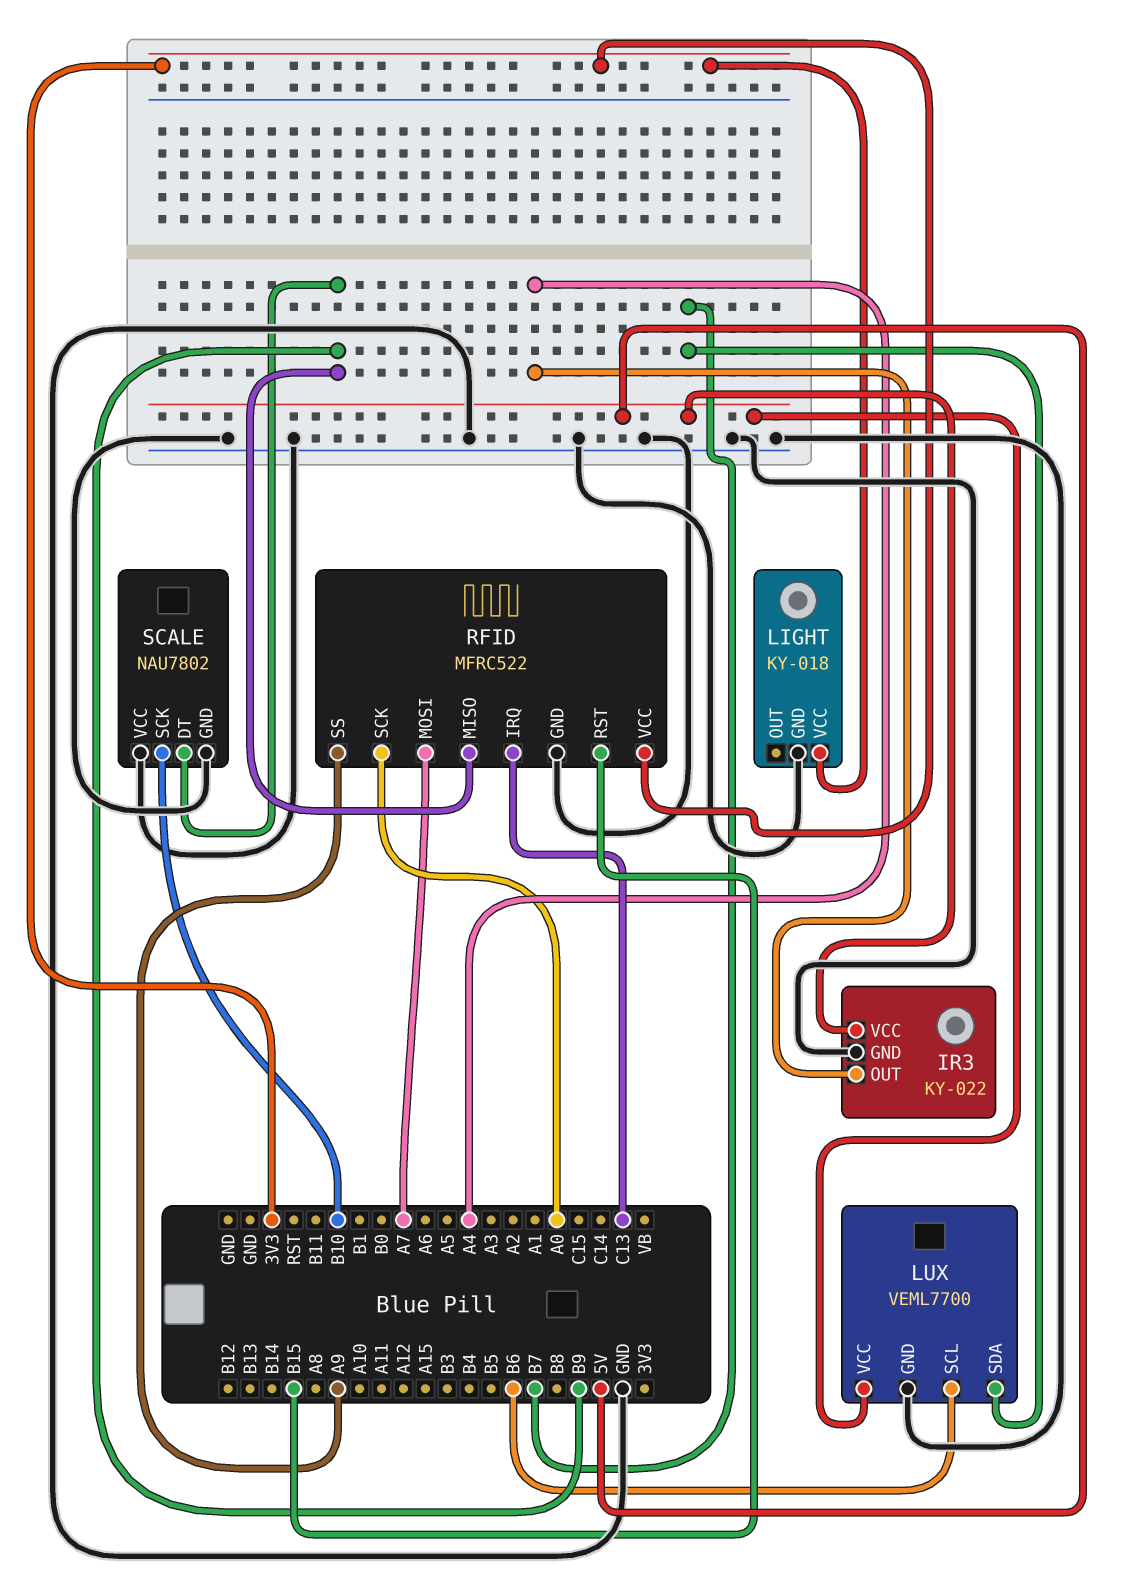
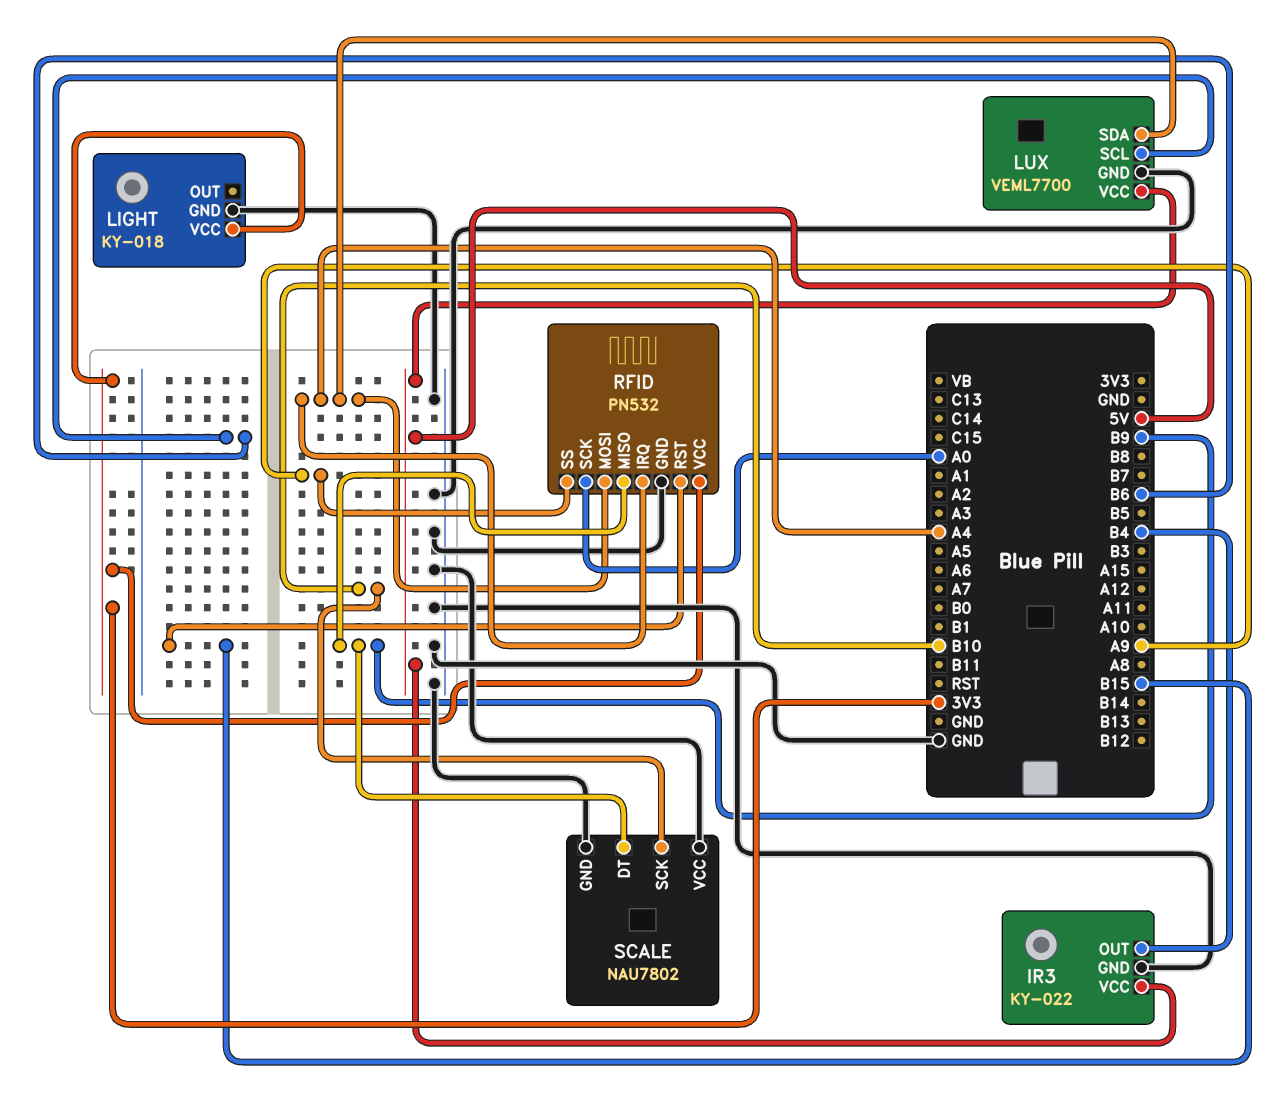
IR3 pin OUT: A4 -> B4
LUX pin SDA: B7 -> A4
RFID: MFRC522 -> PN532
RFID pin IRQ: C13 -> A4
RFID pin MOSI: A7 -> A4

